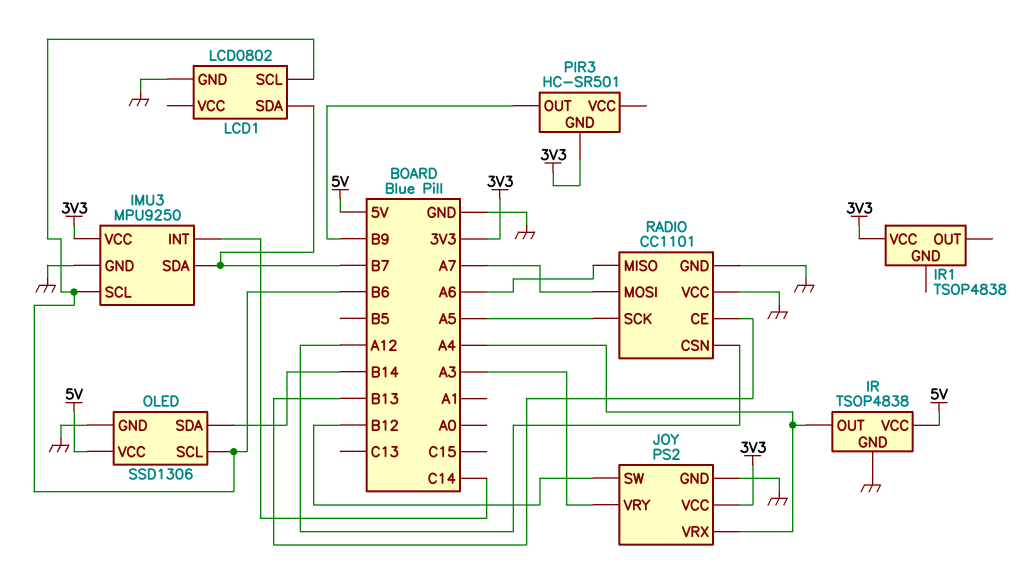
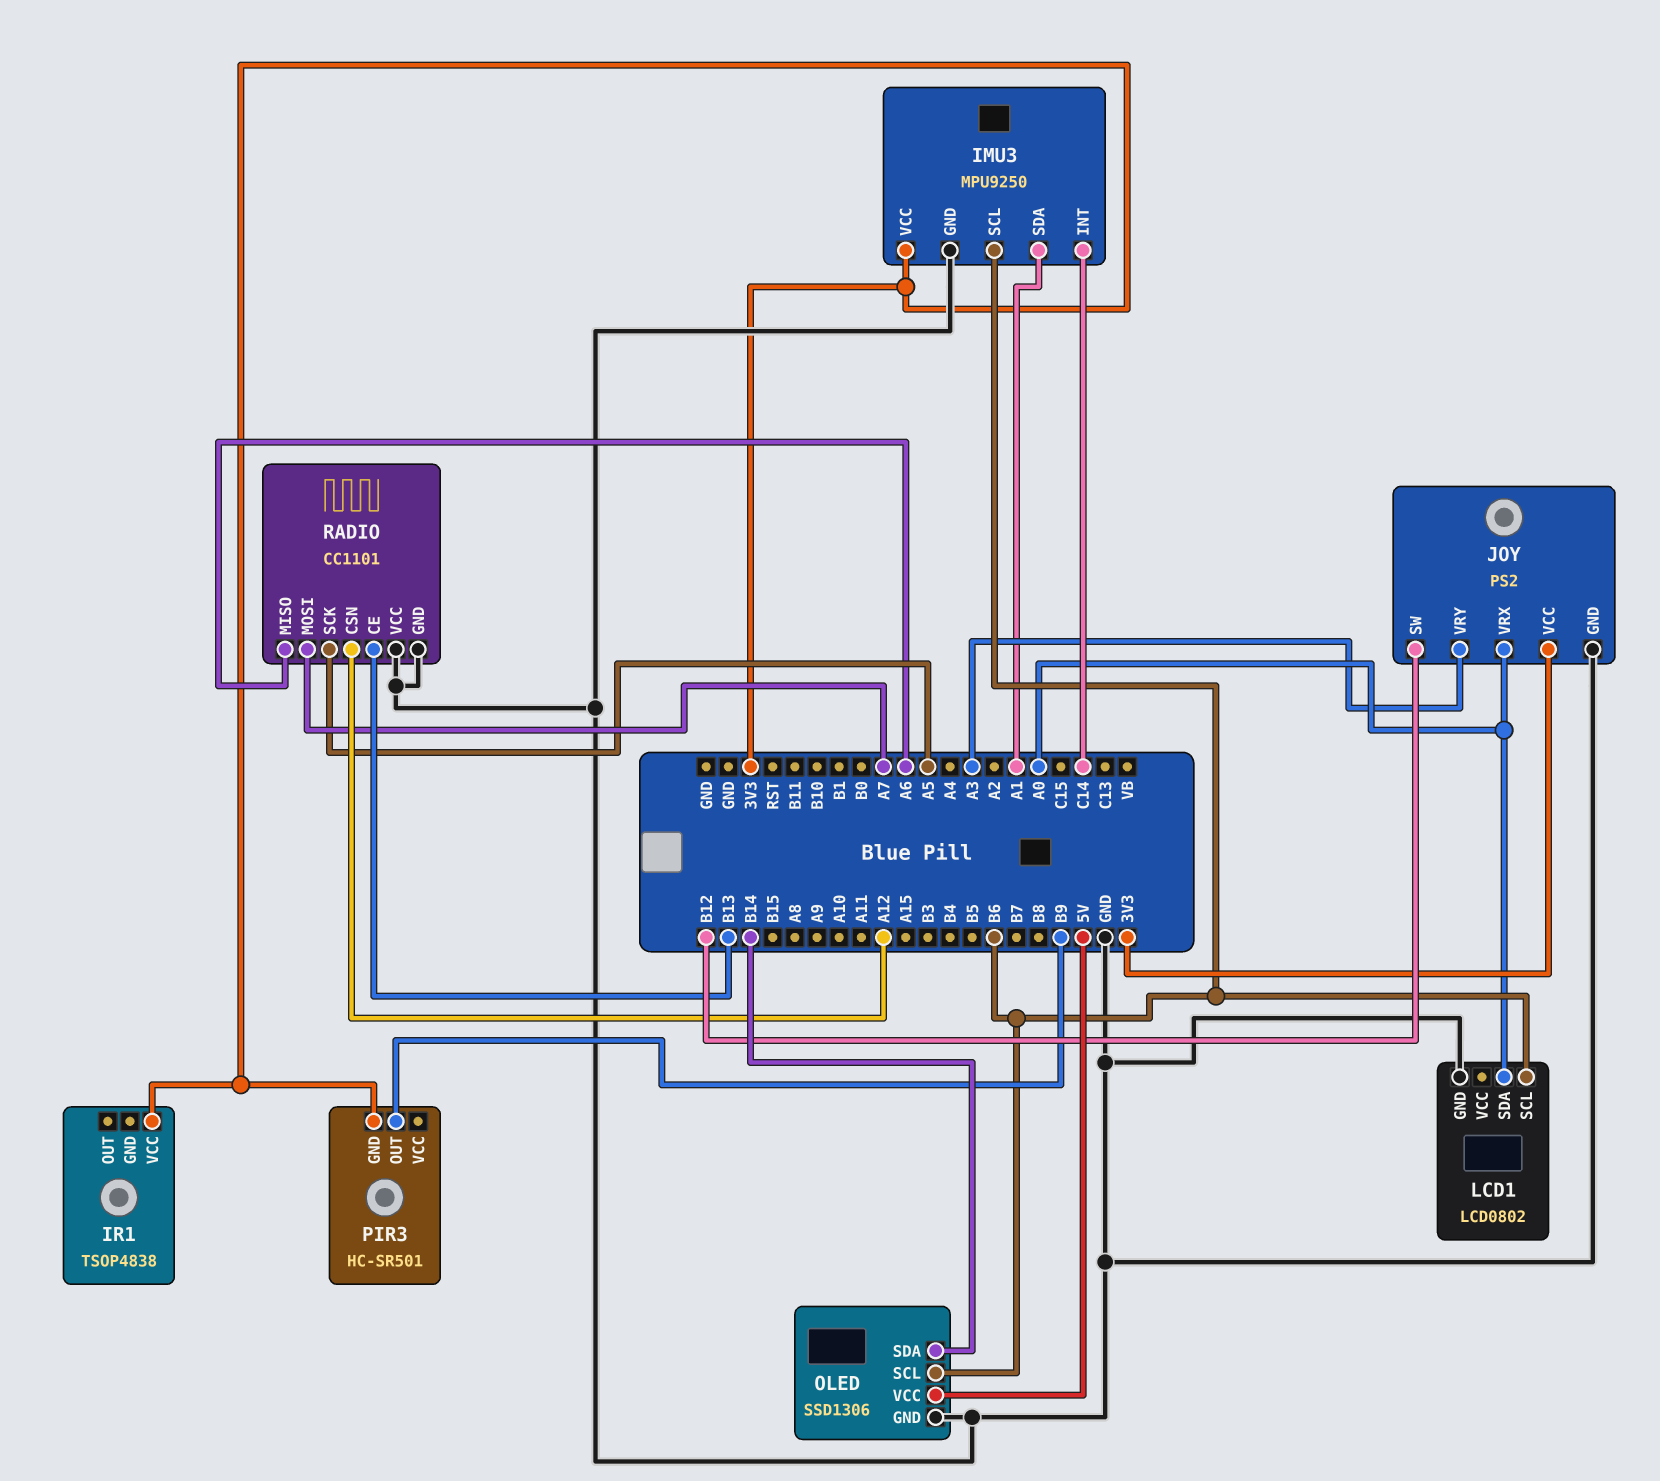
IMU3 pin SDA: B7 -> A1
IR: TSOP4838 -> none
IR pin GND: GND -> none
IR pin OUT: A4 -> none
IR pin VCC: 5V -> none
JOY pin VRX: A4 -> A0
LCD1 pin SDA: B7 -> A0

